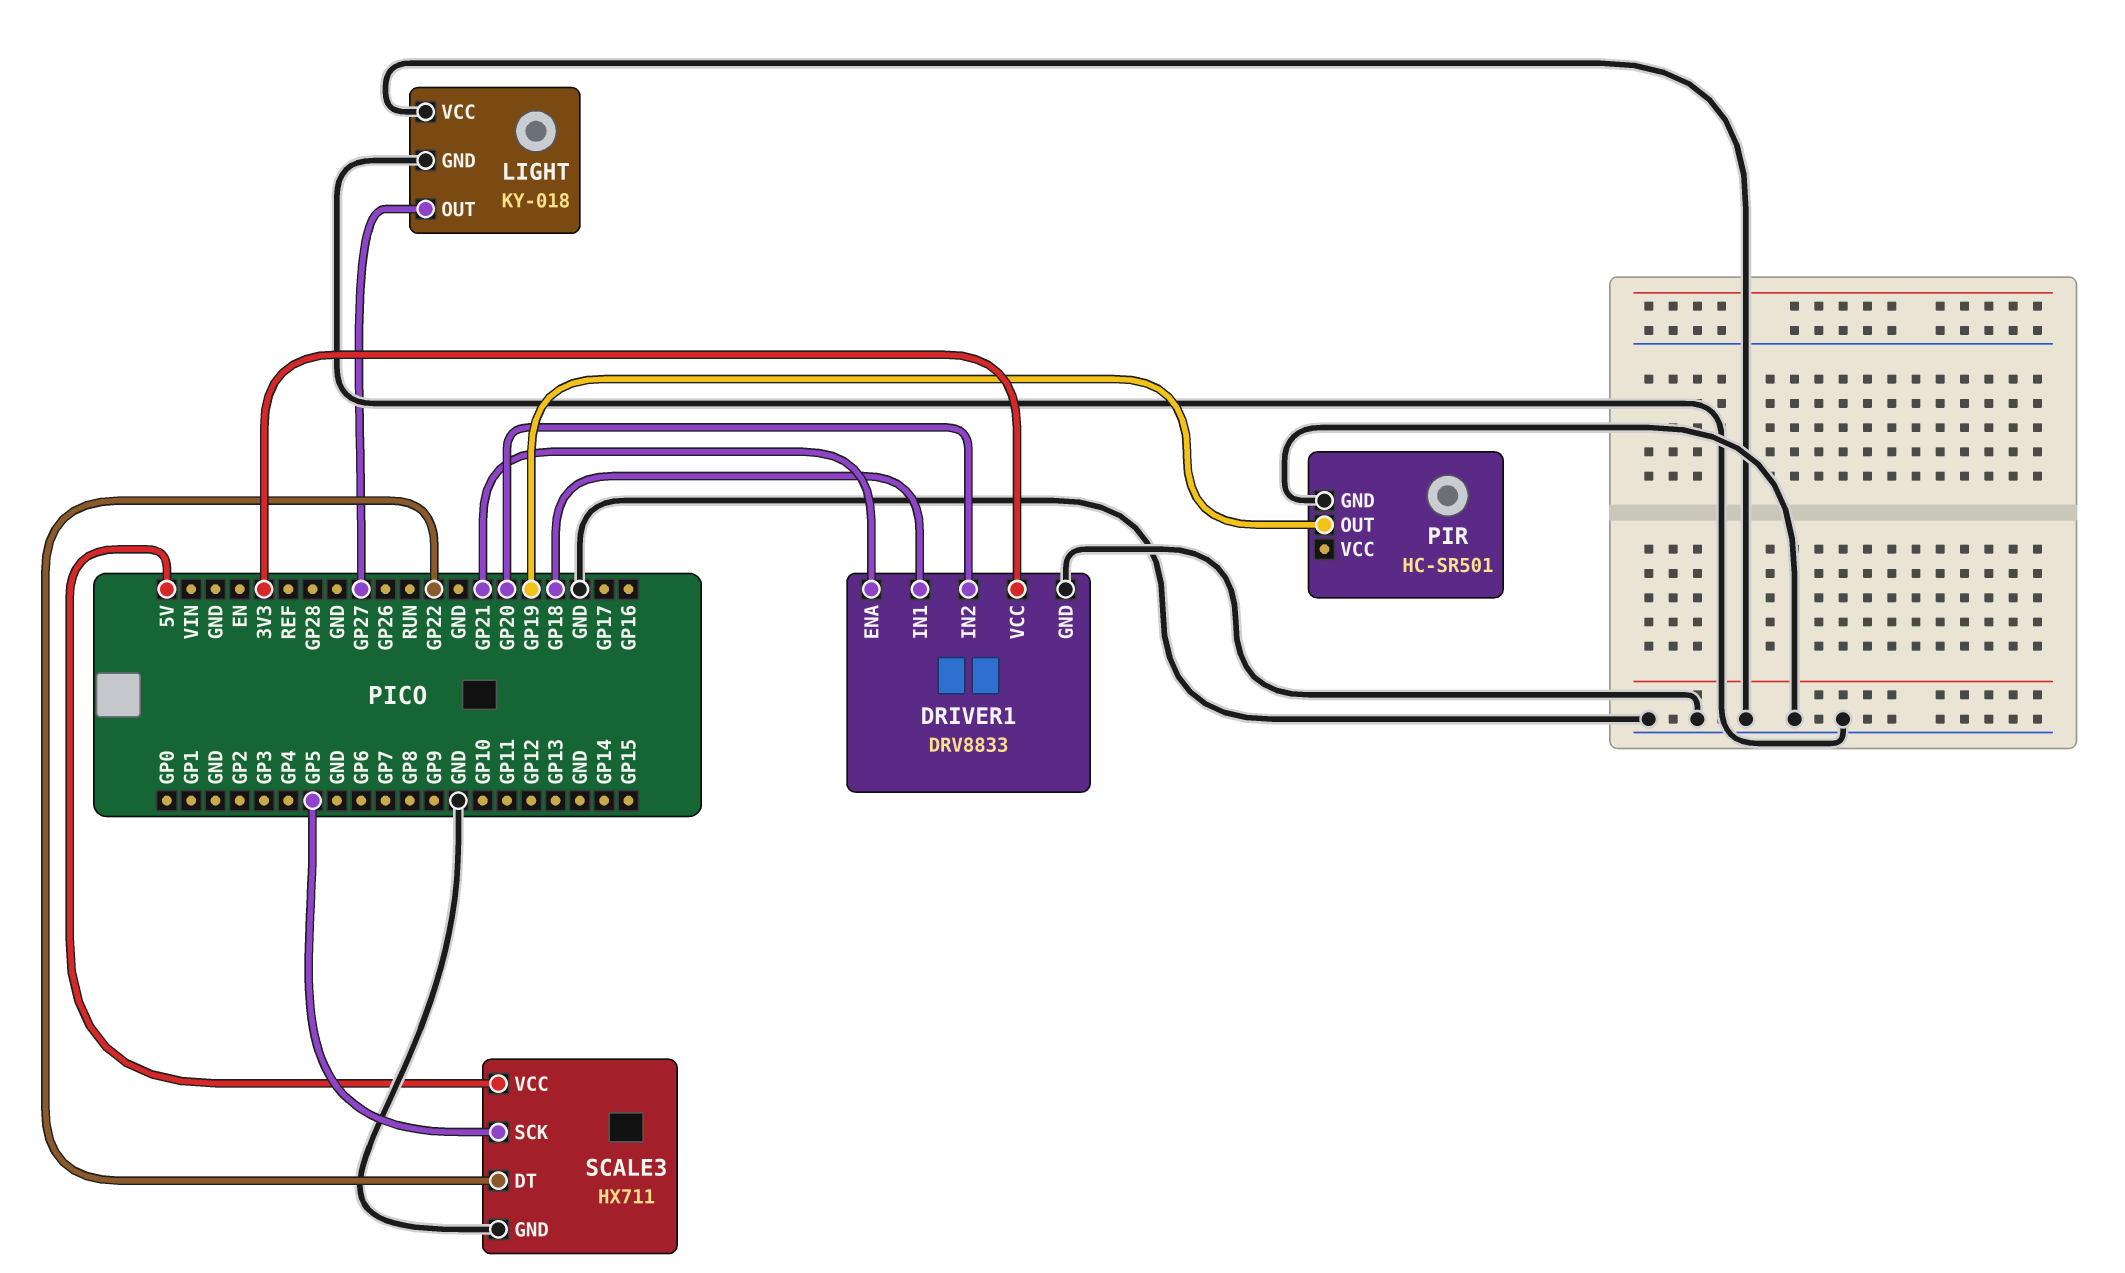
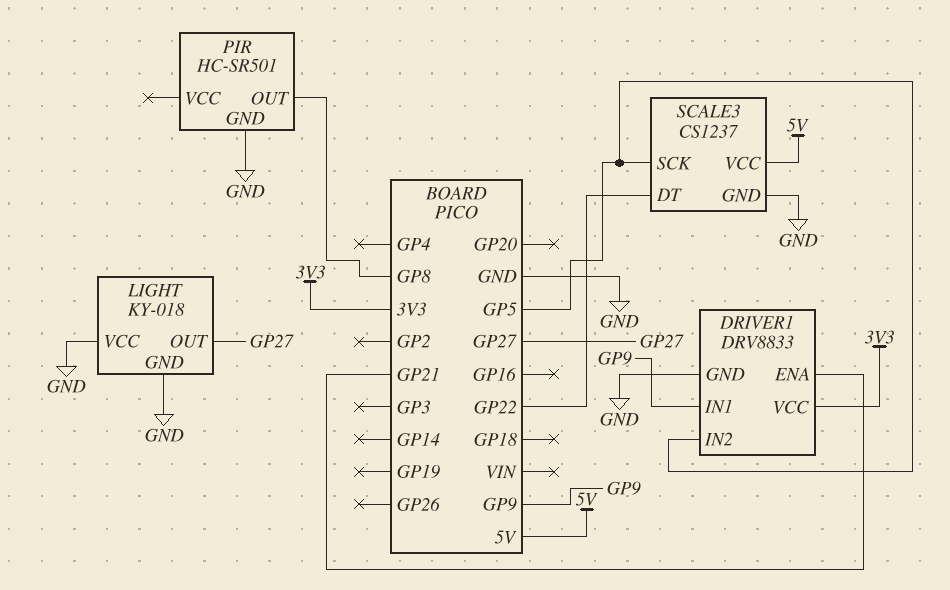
DRIVER1 pin IN1: GP18 -> GP9
DRIVER1 pin IN2: GP20 -> GP5
PIR pin OUT: GP19 -> GP8
SCALE3: HX711 -> CS1237

